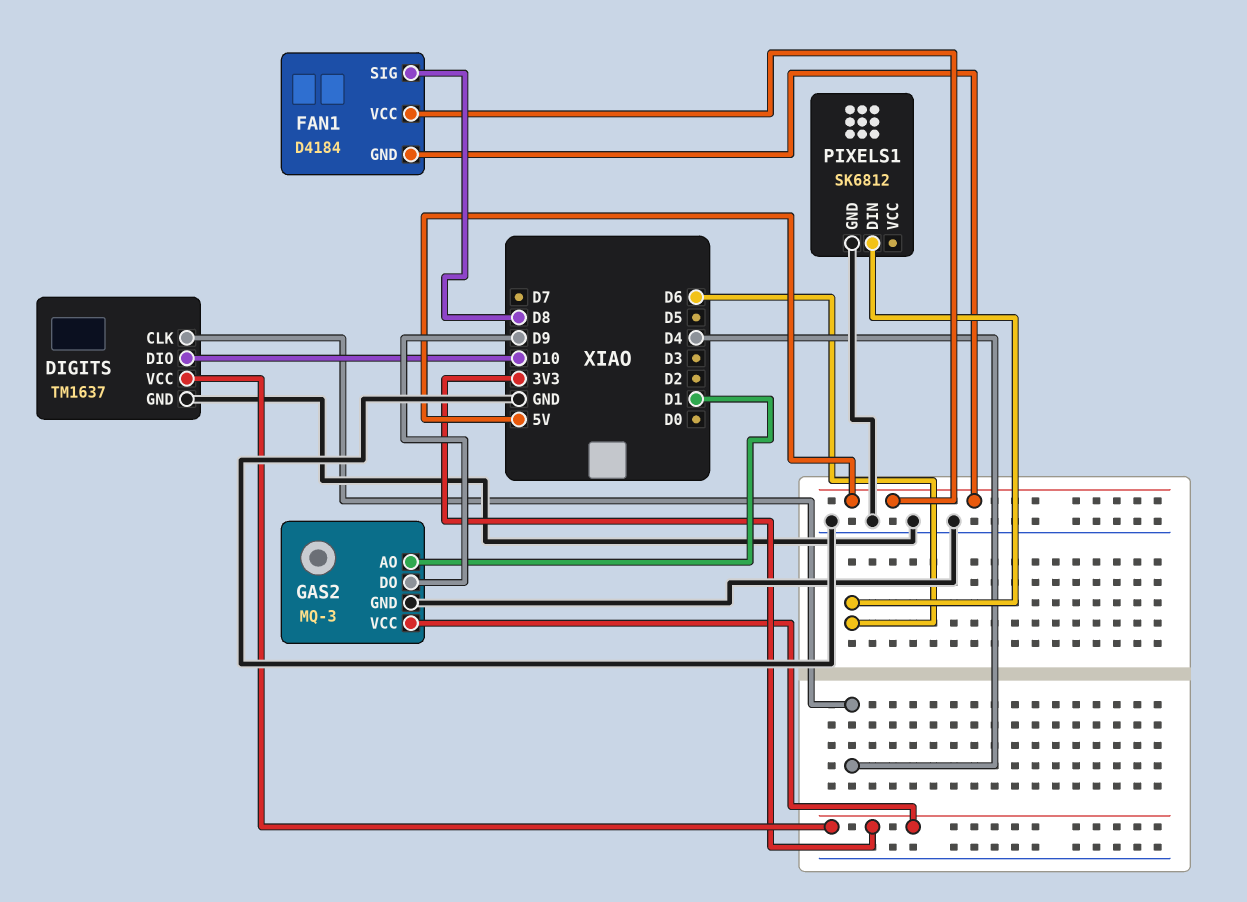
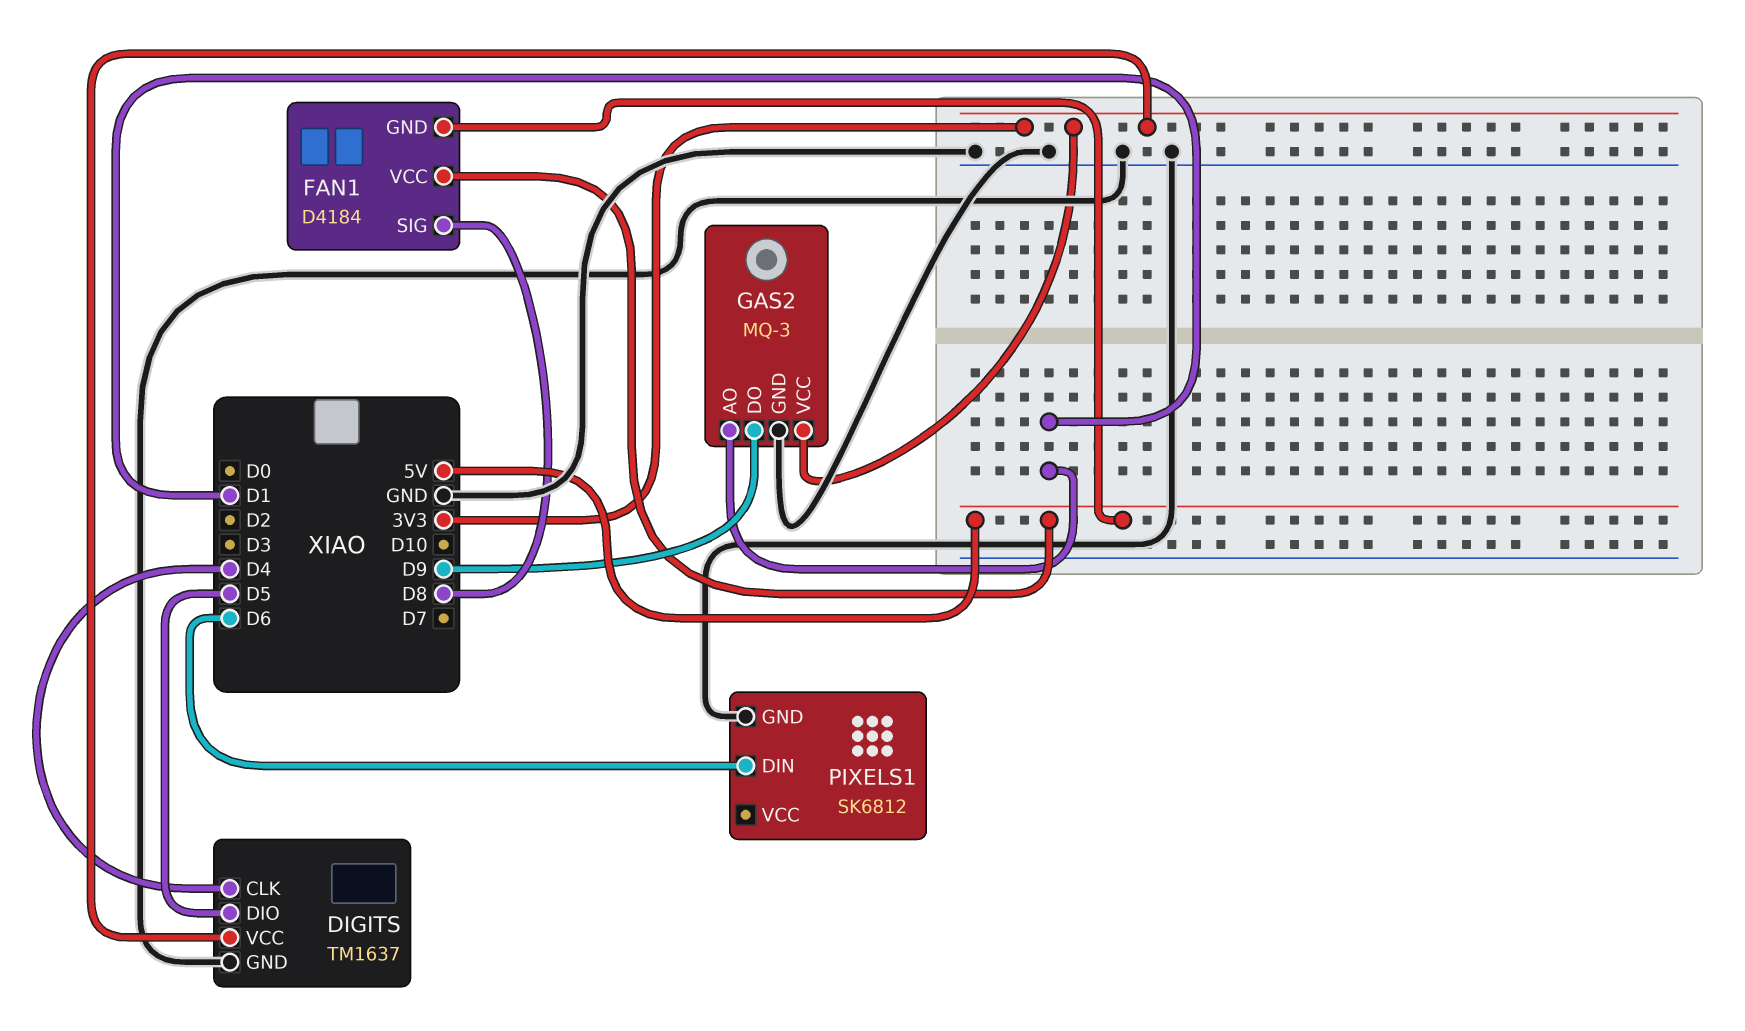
DIGITS pin DIO: D10 -> D5

